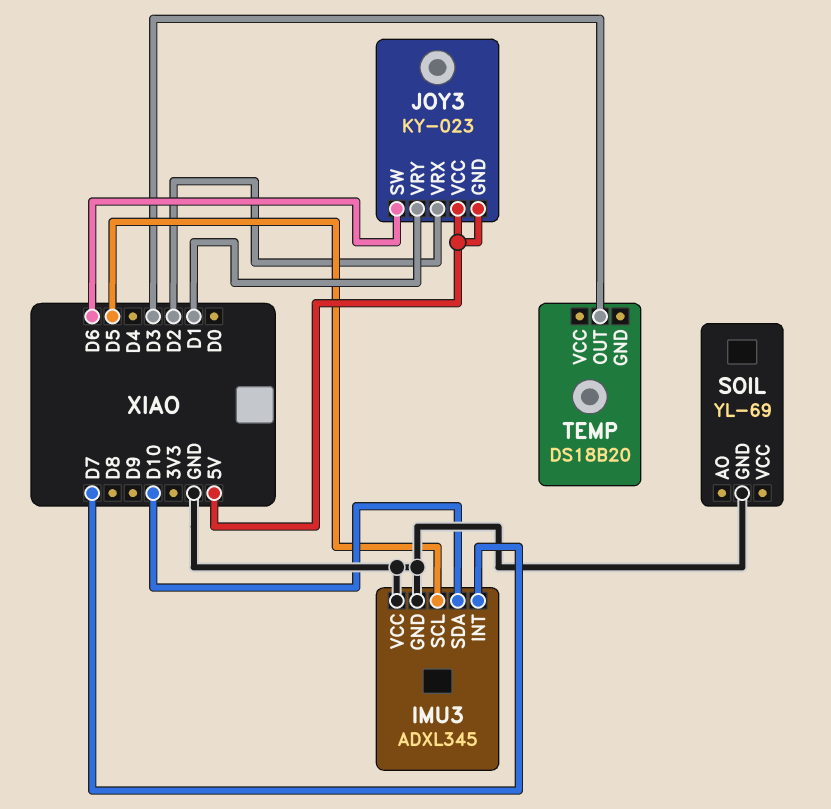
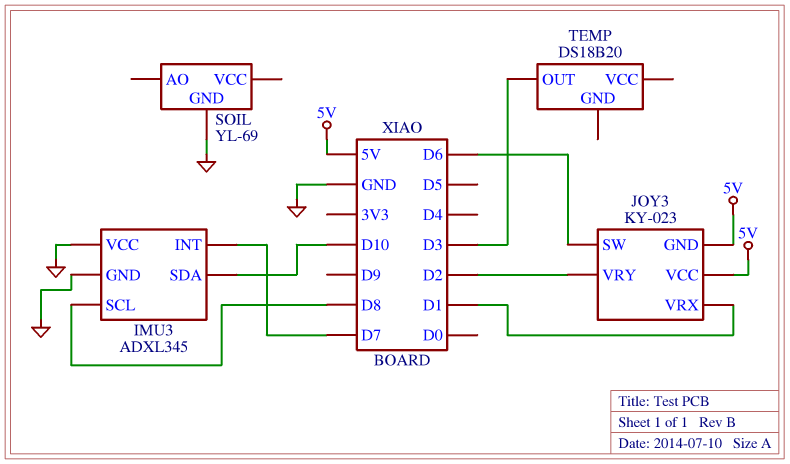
IMU3 pin SCL: D5 -> D8
JOY3 pin VRX: D2 -> D1
JOY3 pin VRY: D1 -> D2

